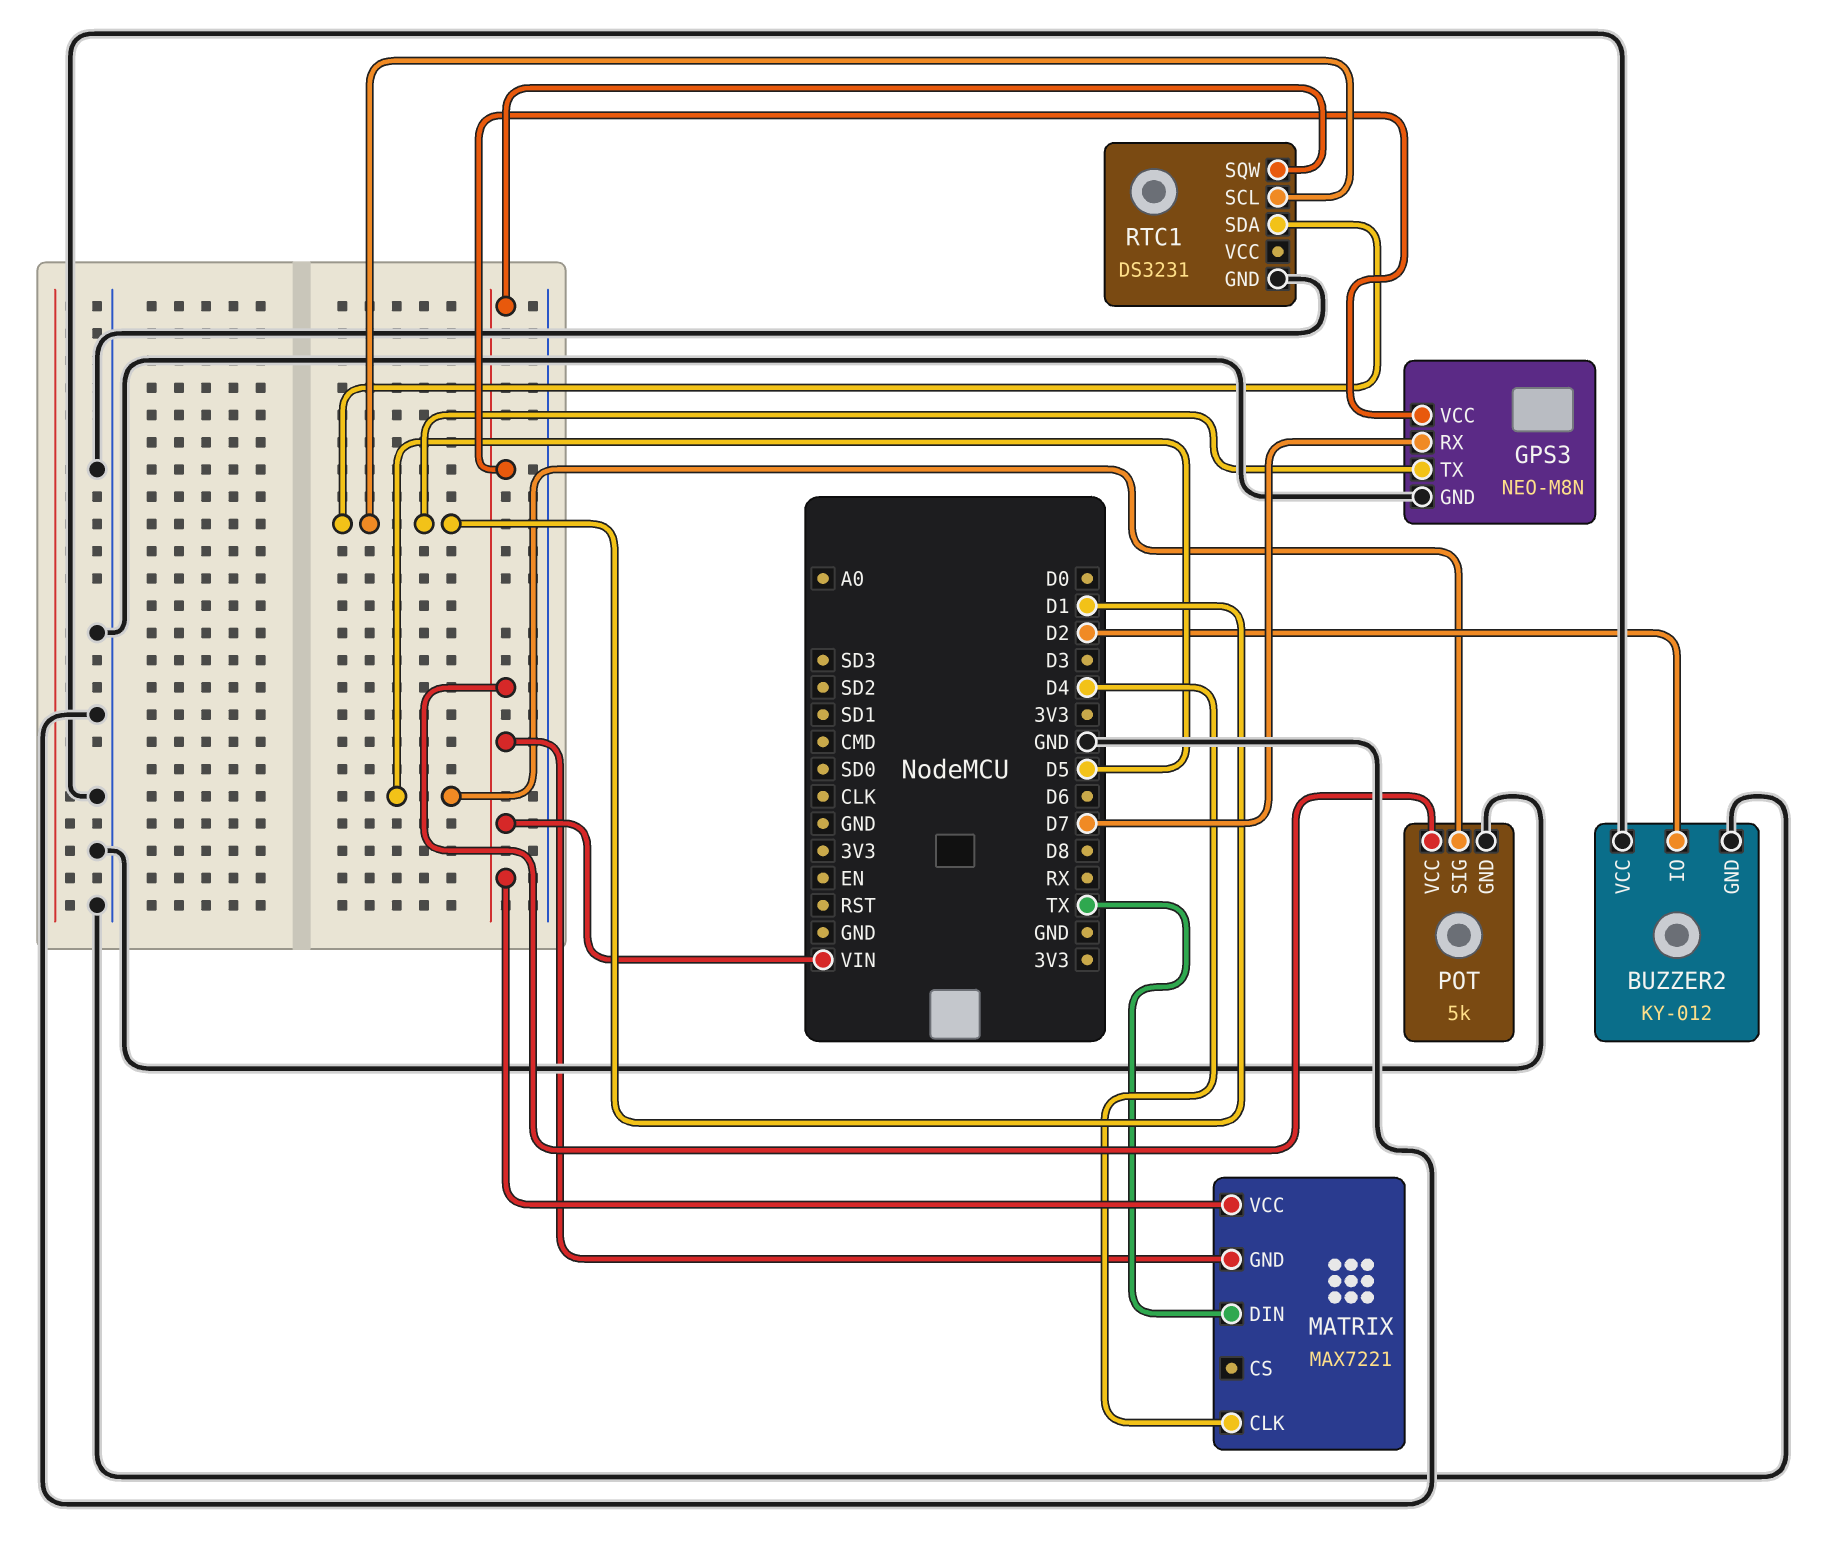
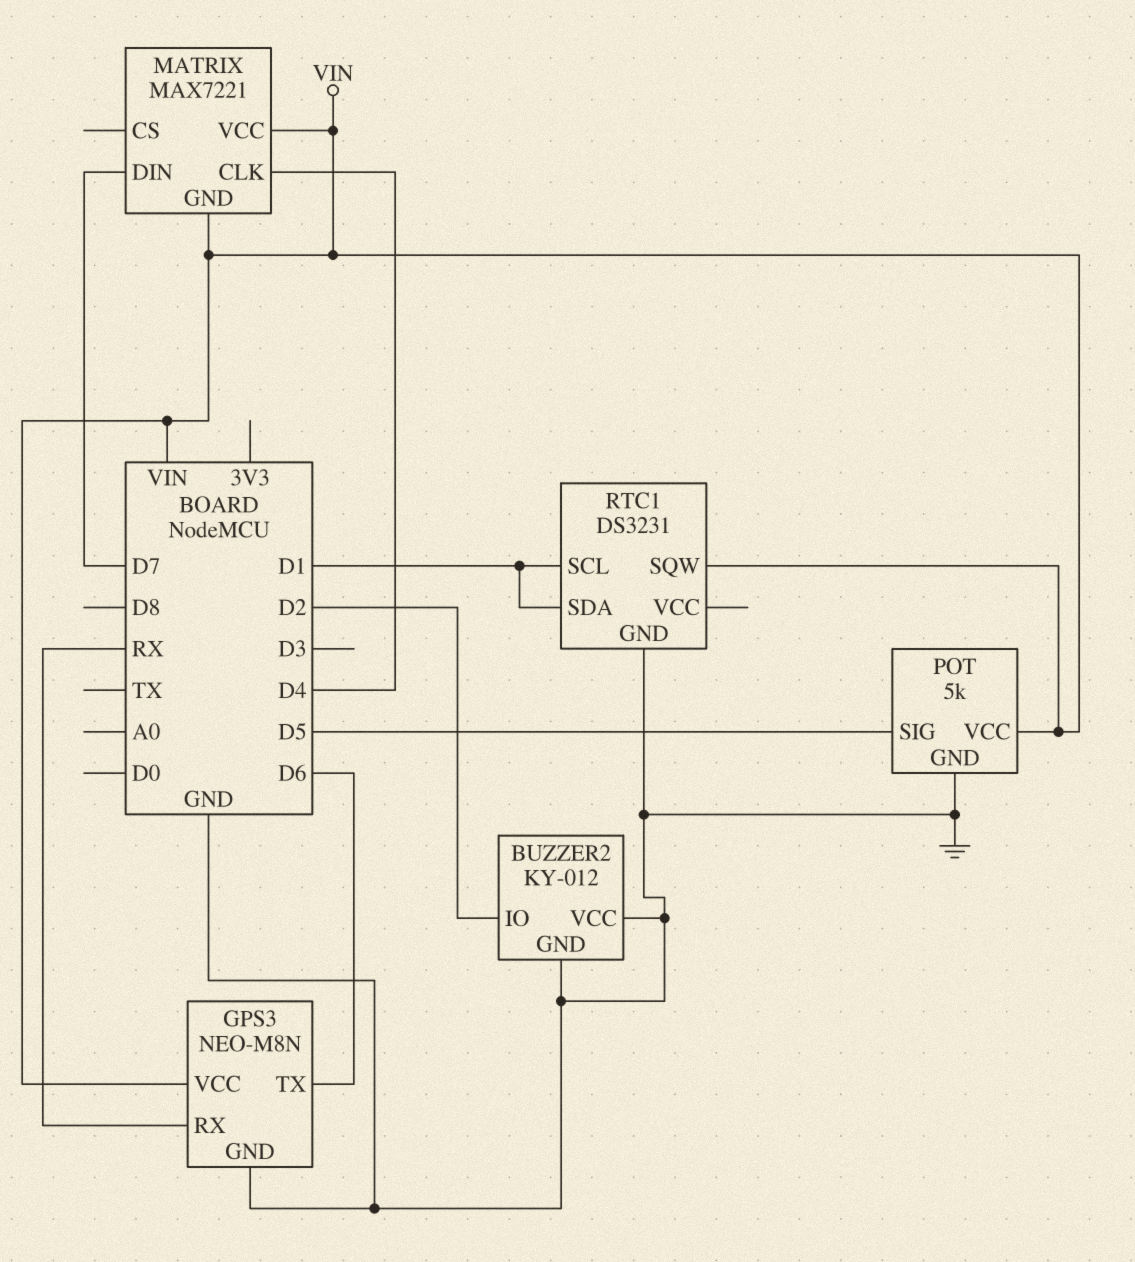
GPS3 pin RX: D7 -> RX
GPS3 pin TX: D1 -> D6
MATRIX pin DIN: TX -> D7

